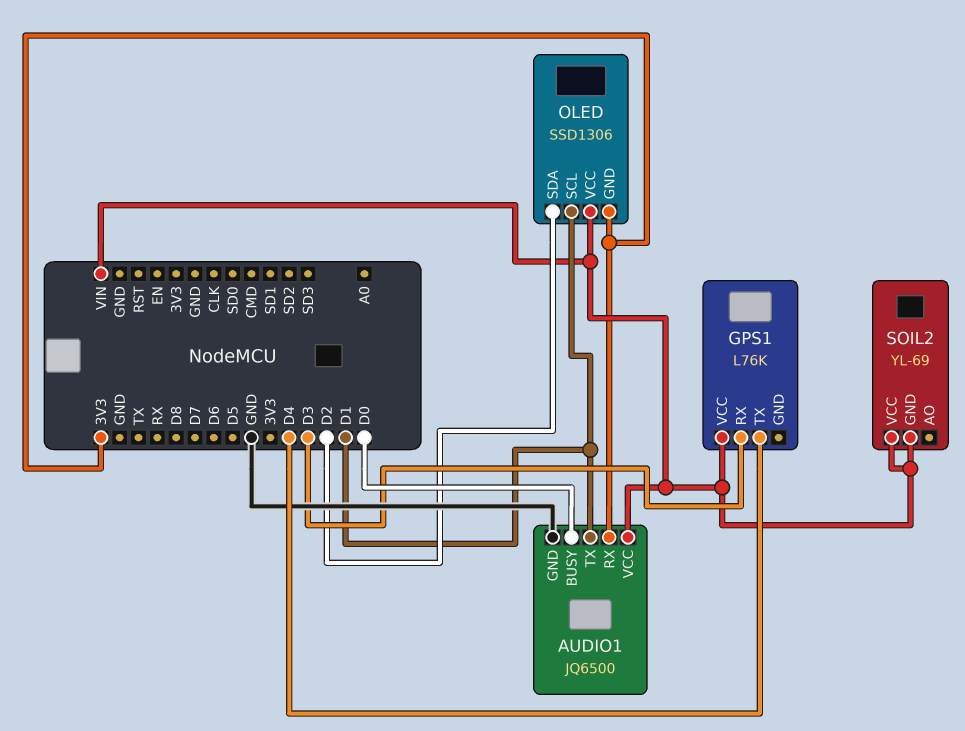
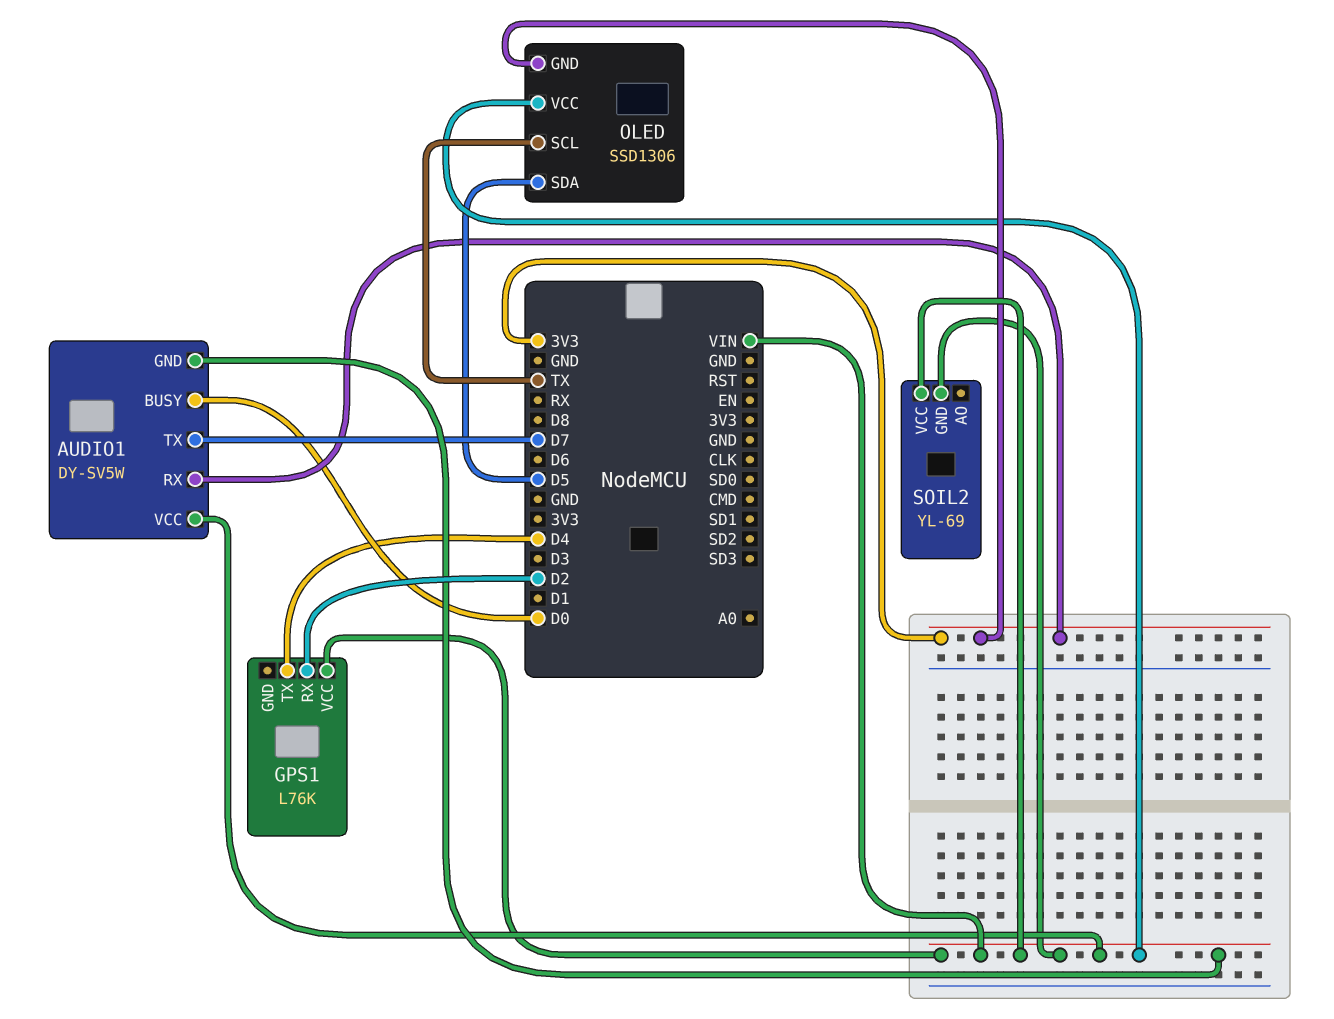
AUDIO1: JQ6500 -> DY-SV5W
AUDIO1 pin GND: GND -> VIN
AUDIO1 pin TX: D1 -> D7
GPS1 pin RX: D3 -> D2
OLED pin SCL: D1 -> TX
OLED pin SDA: D2 -> D5

